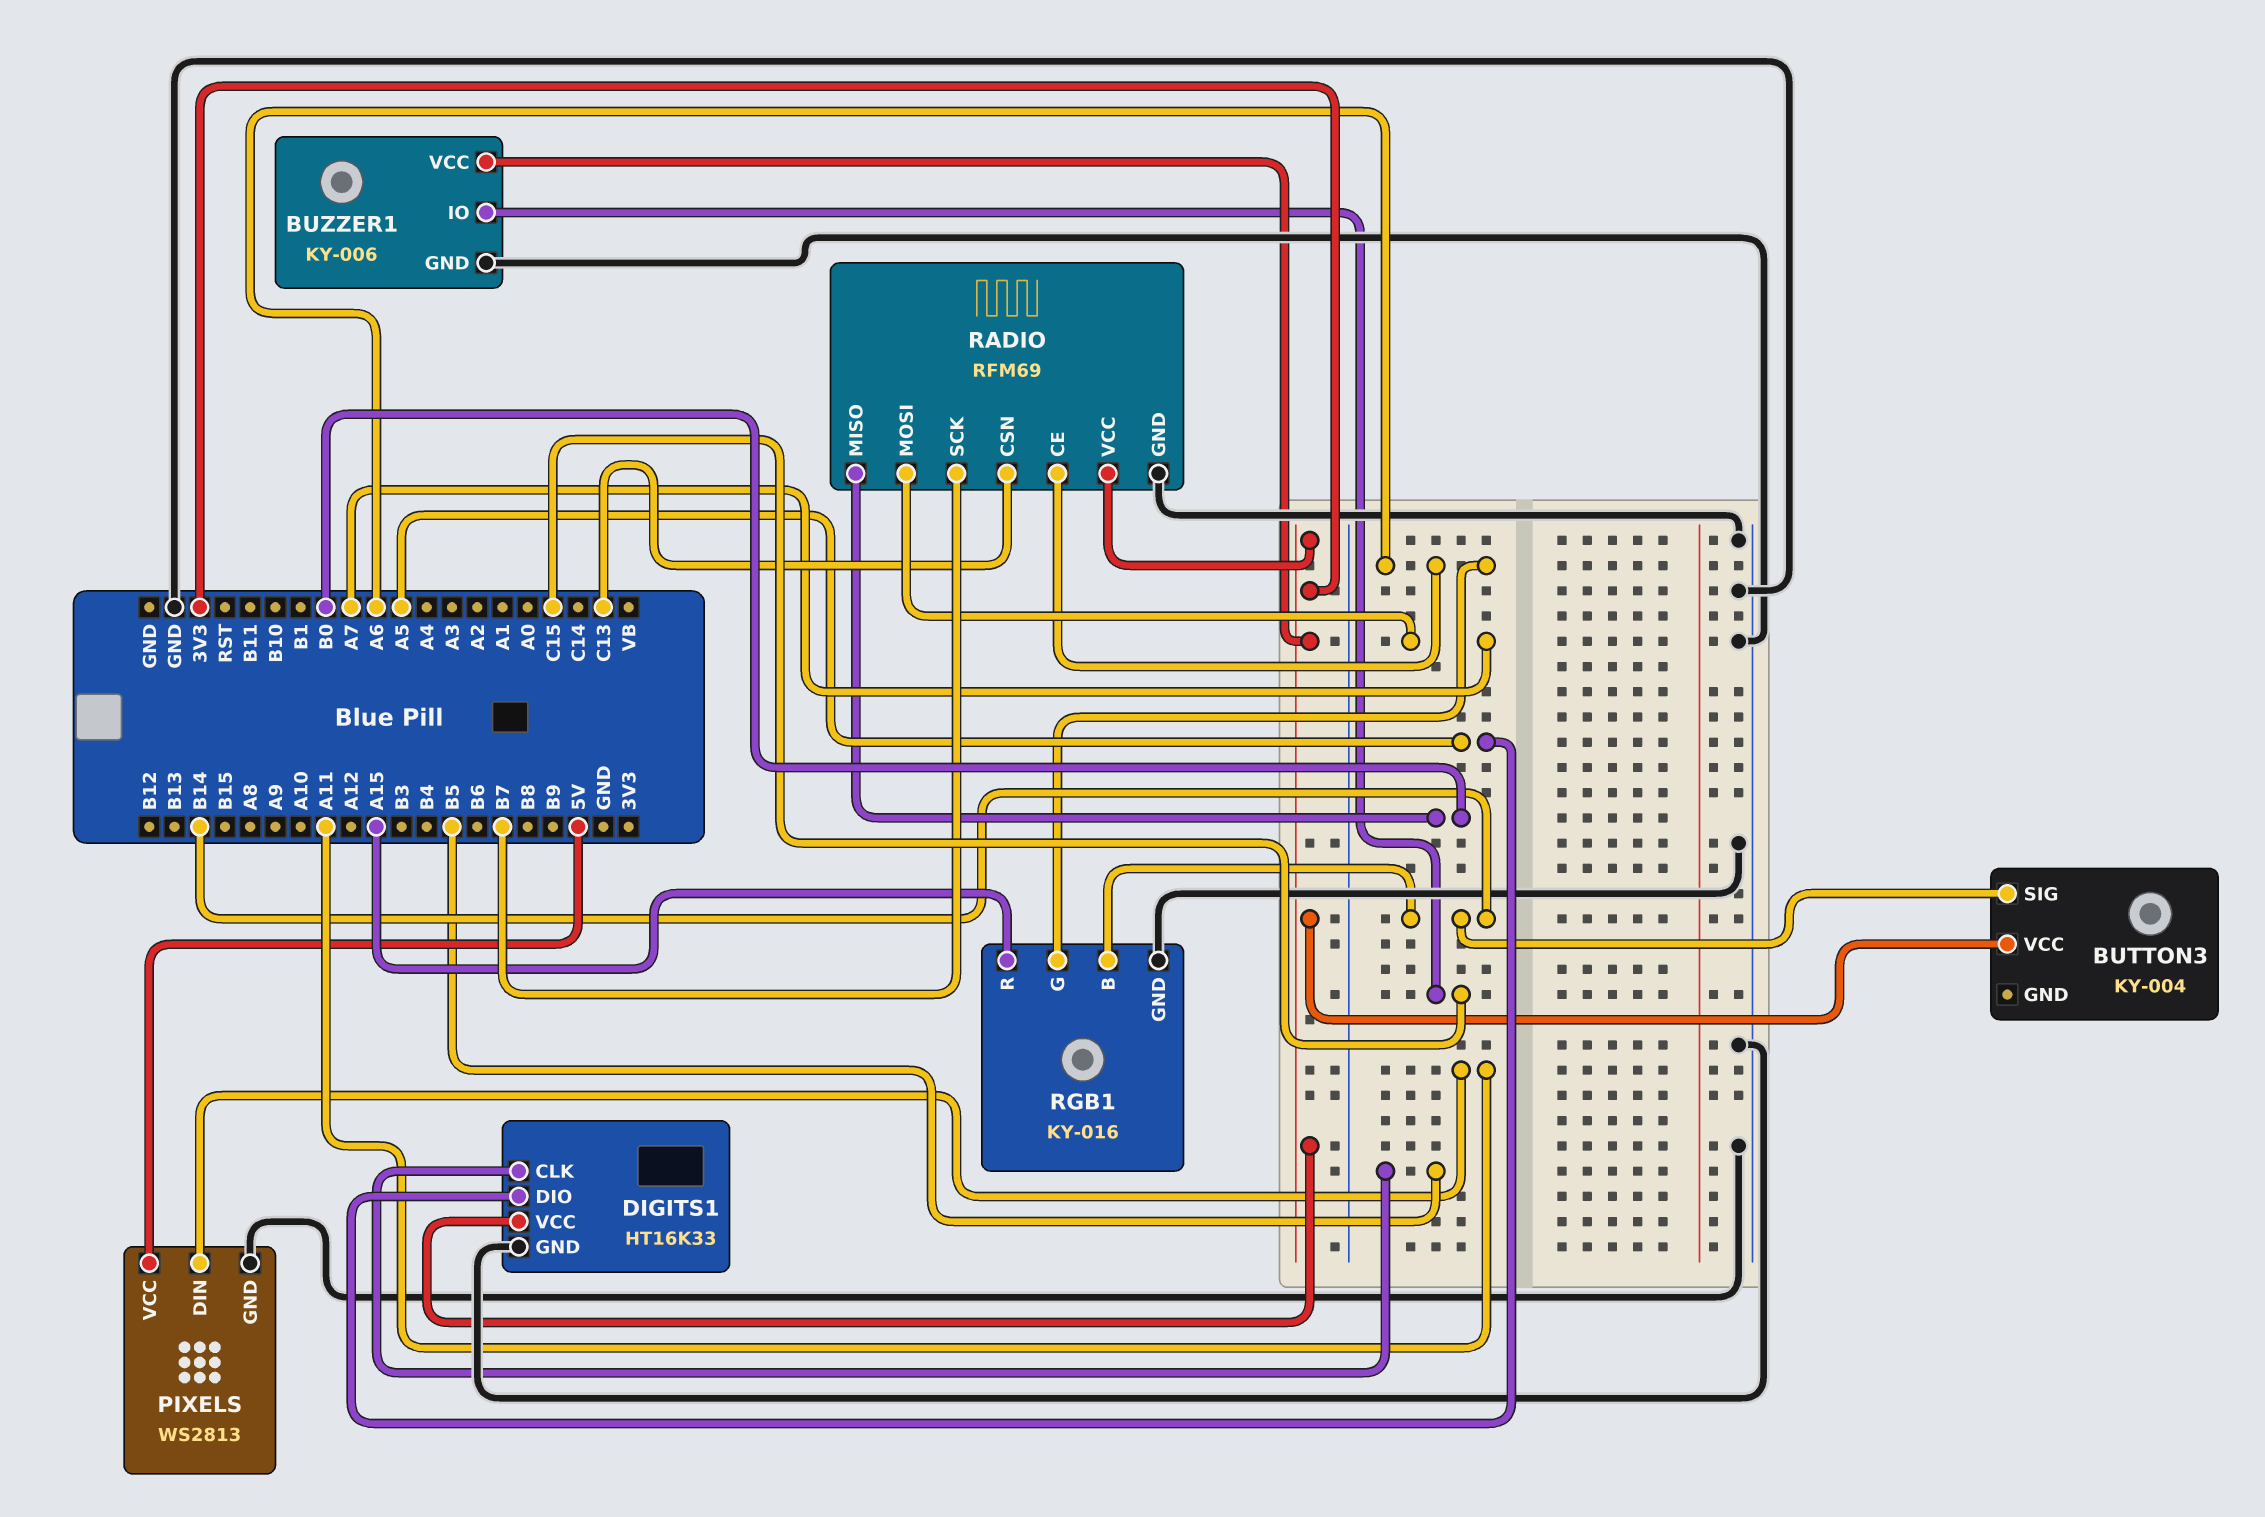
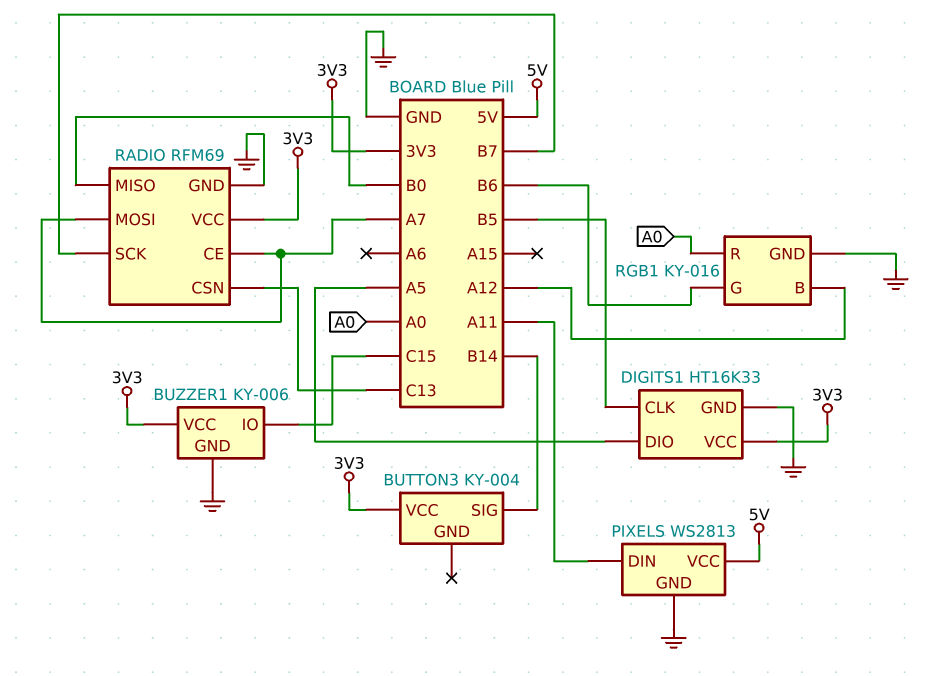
RADIO pin CE: A6 -> A7
RGB1 pin B: B14 -> A12
RGB1 pin G: A6 -> B6
RGB1 pin R: A15 -> A0

